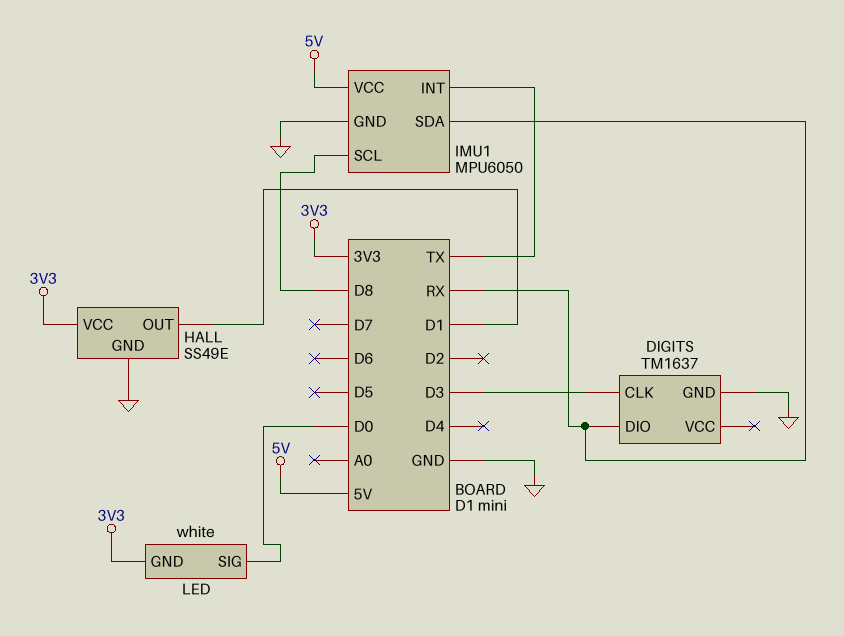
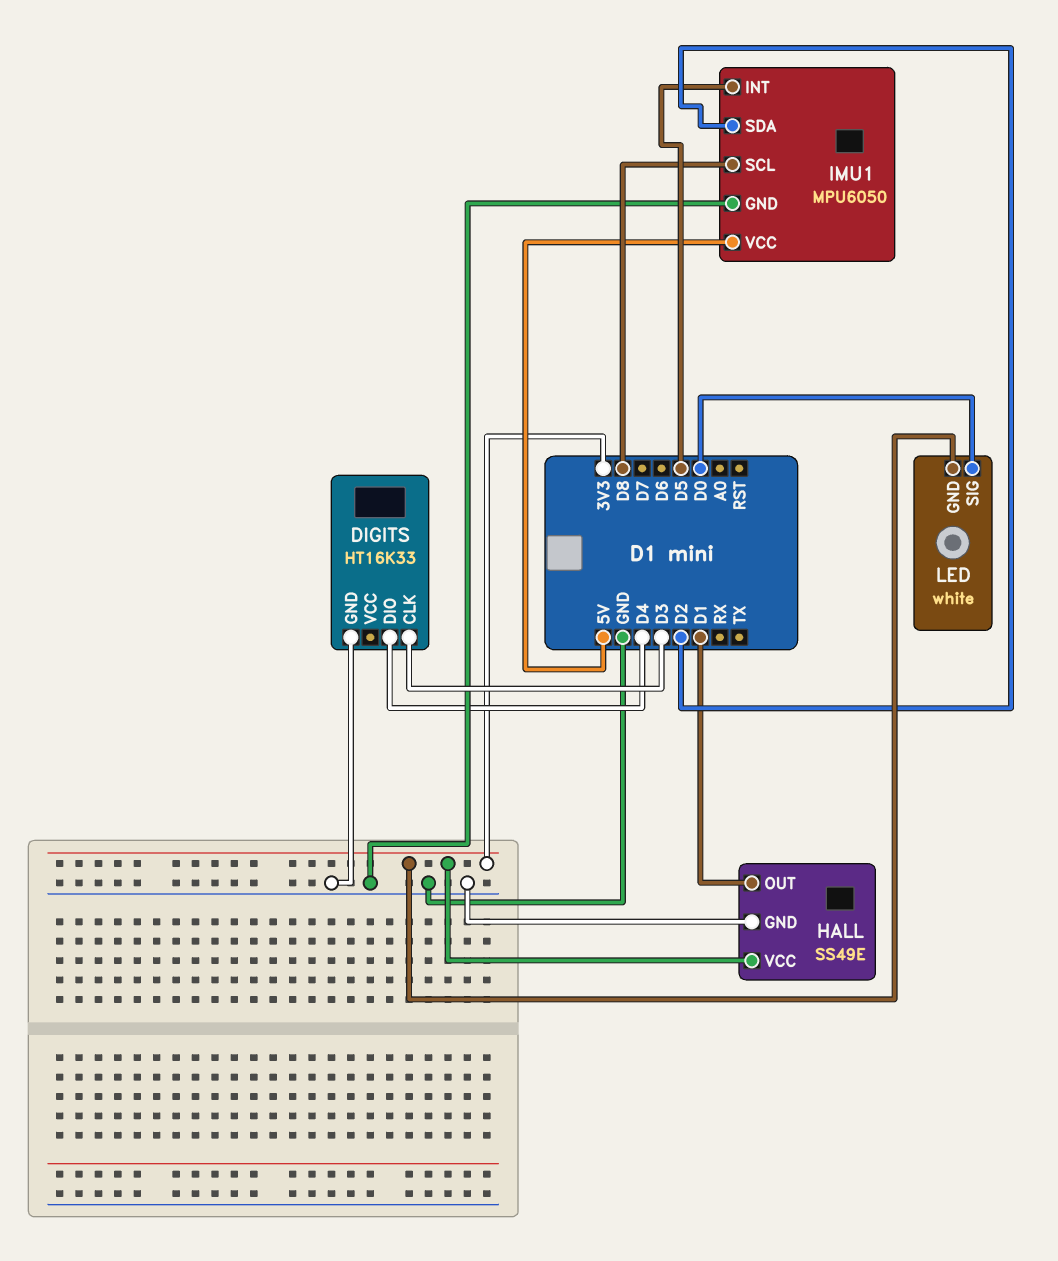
DIGITS: TM1637 -> HT16K33
DIGITS pin DIO: RX -> D4
IMU1 pin INT: TX -> D5
IMU1 pin SDA: RX -> D2

